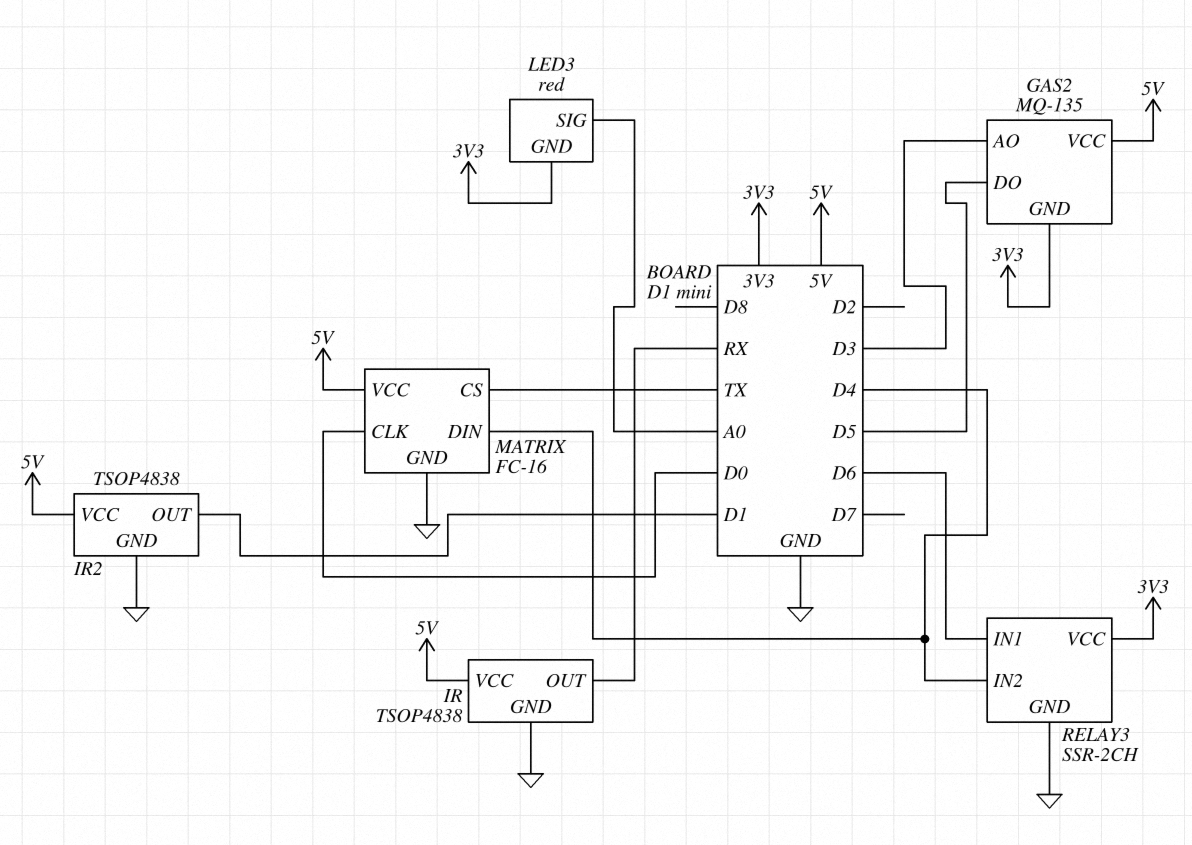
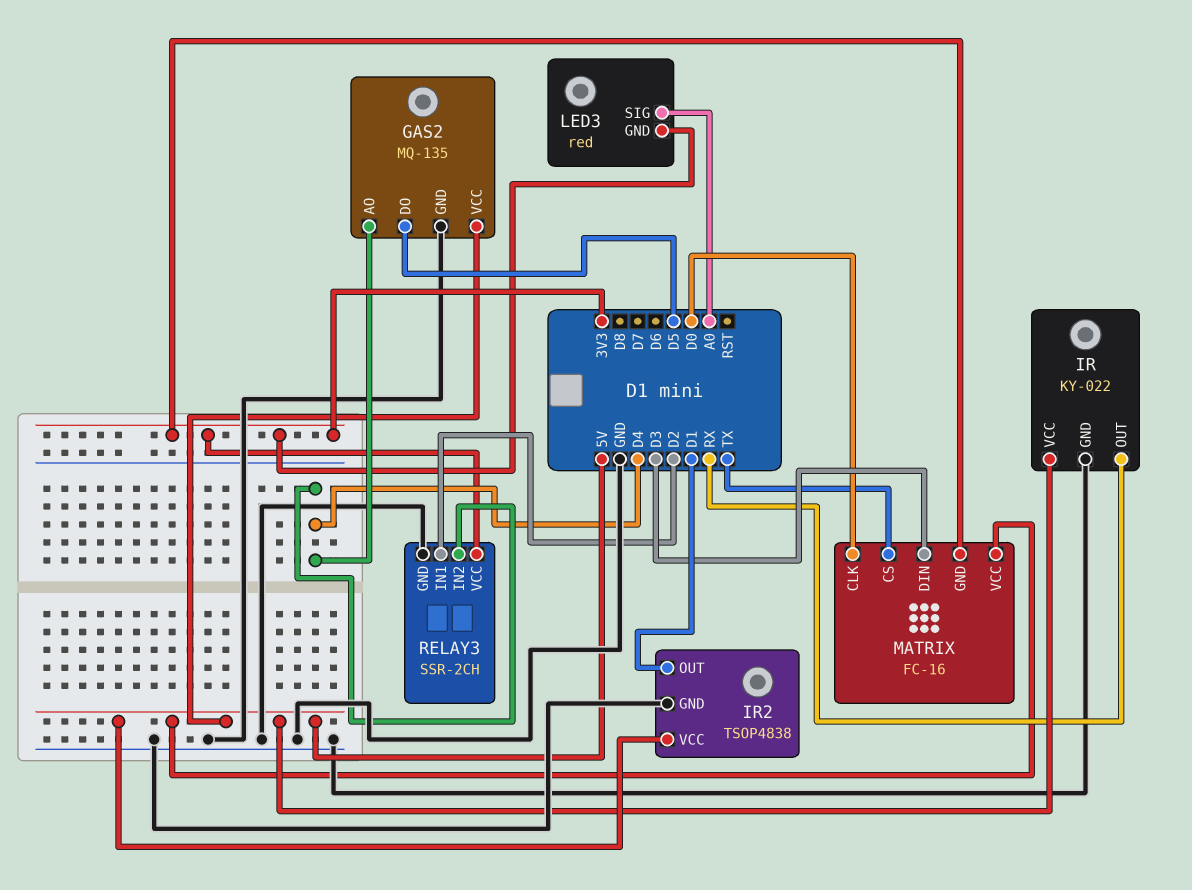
GAS2 pin AO: D3 -> D4
GAS2 pin GND: 3V3 -> GND
IR: TSOP4838 -> KY-022
MATRIX pin DIN: D4 -> D3
MATRIX pin GND: GND -> 3V3
RELAY3 pin IN1: D6 -> D2

